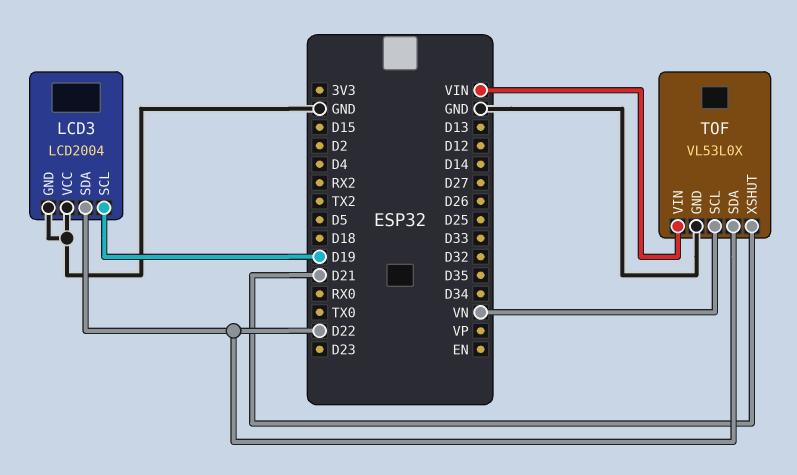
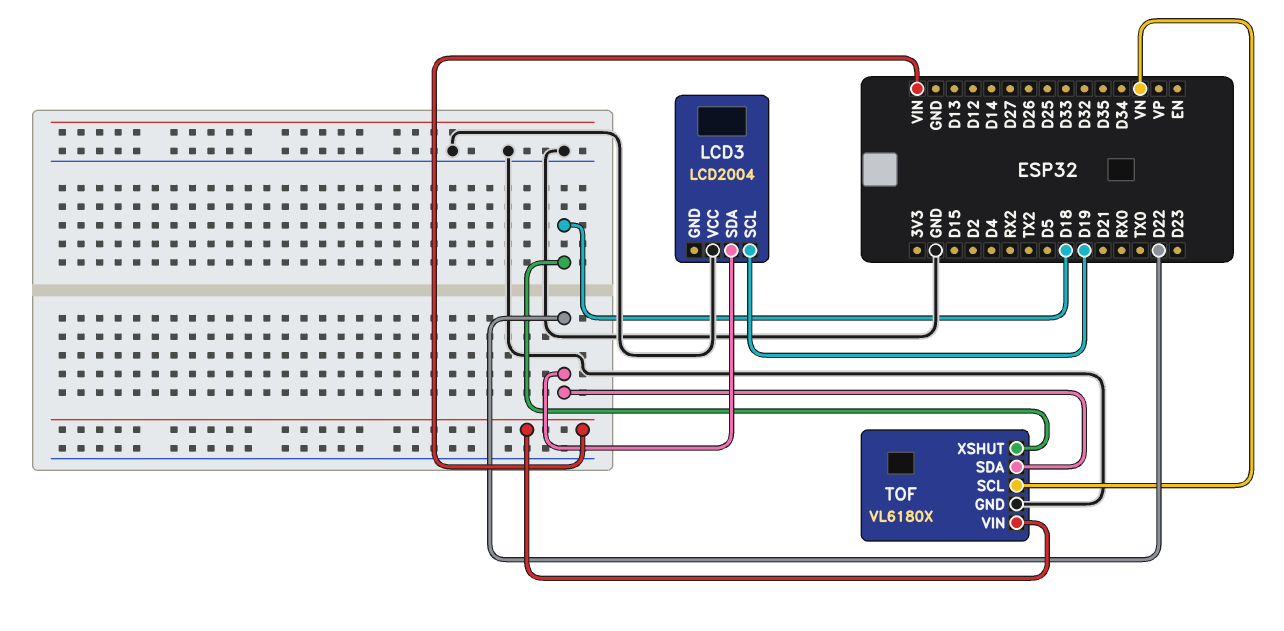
LCD3 pin GND: GND -> none
TOF: VL53L0X -> VL6180X
TOF pin XSHUT: D21 -> D18

